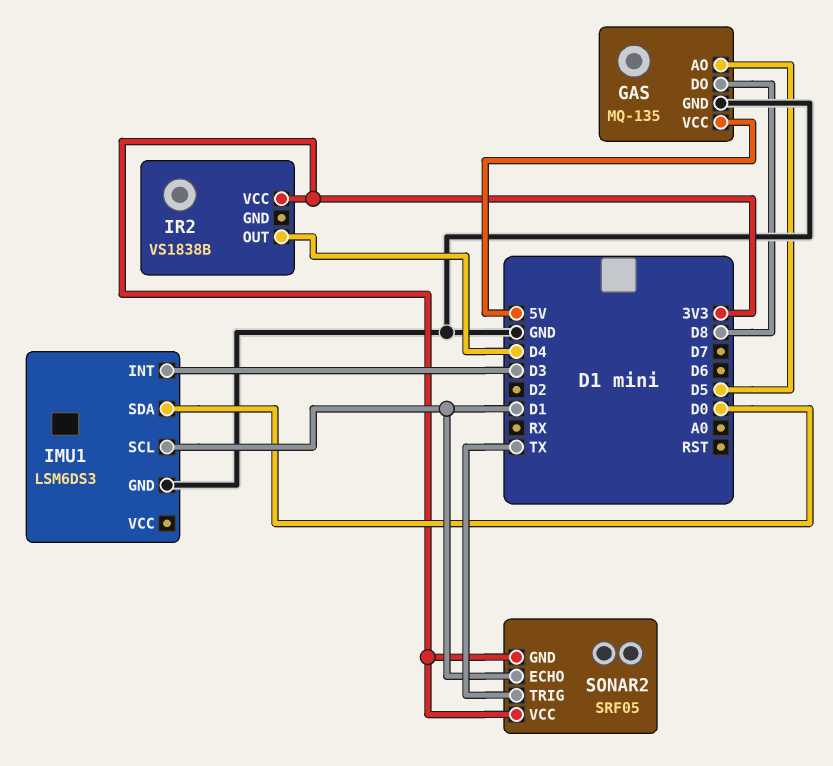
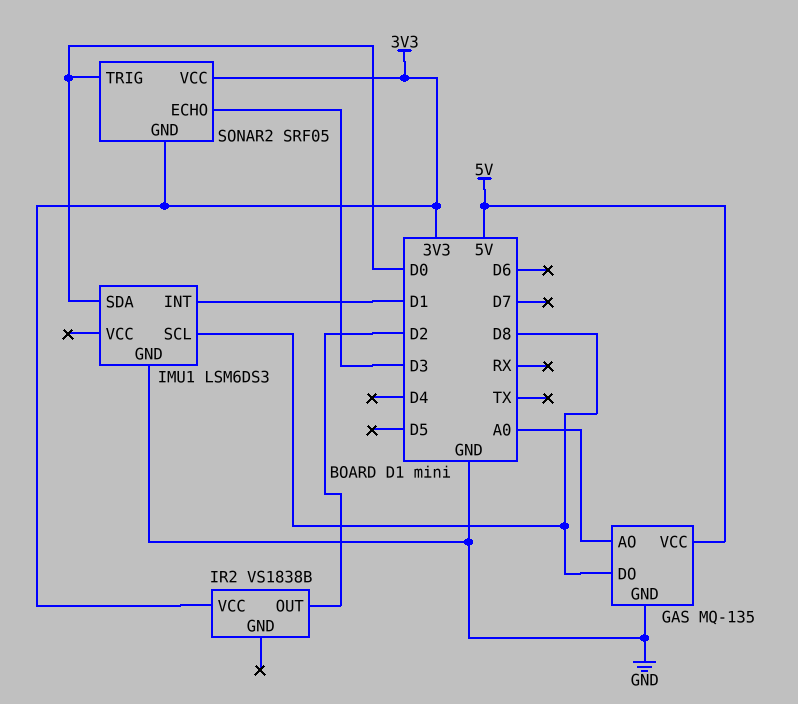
GAS pin AO: D5 -> A0
IMU1 pin INT: D3 -> D1
IMU1 pin SCL: D1 -> D8
IR2 pin OUT: D4 -> D2
SONAR2 pin ECHO: D1 -> D3
SONAR2 pin TRIG: TX -> D0

